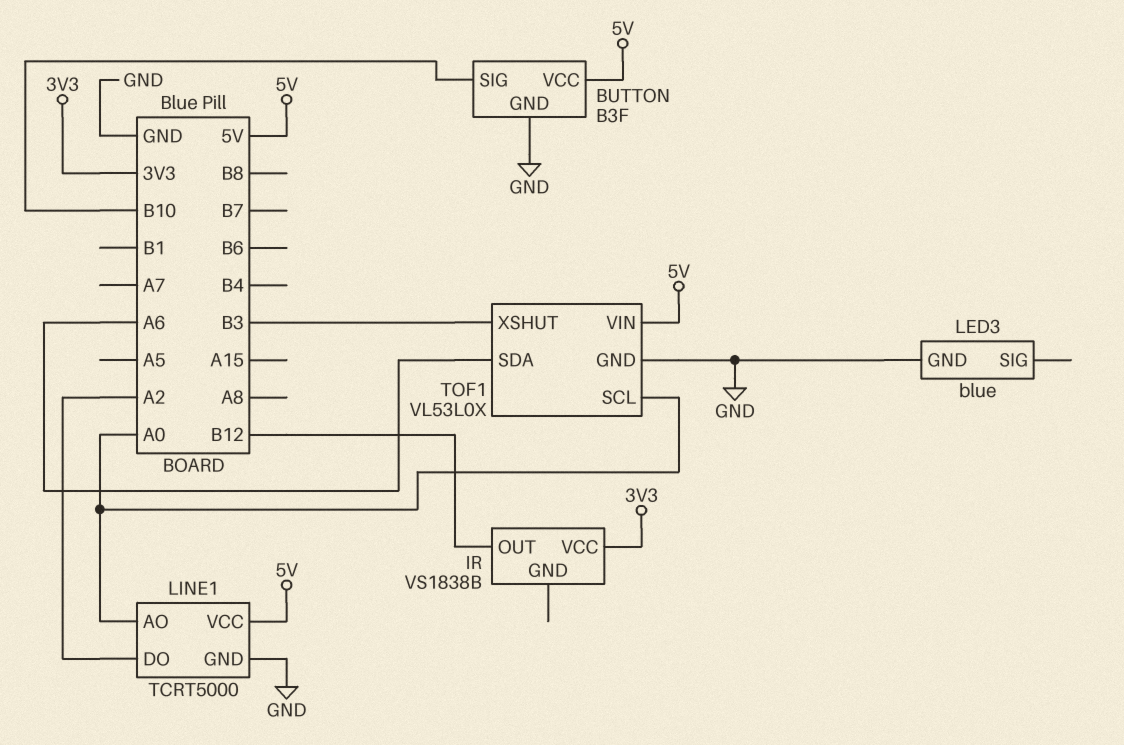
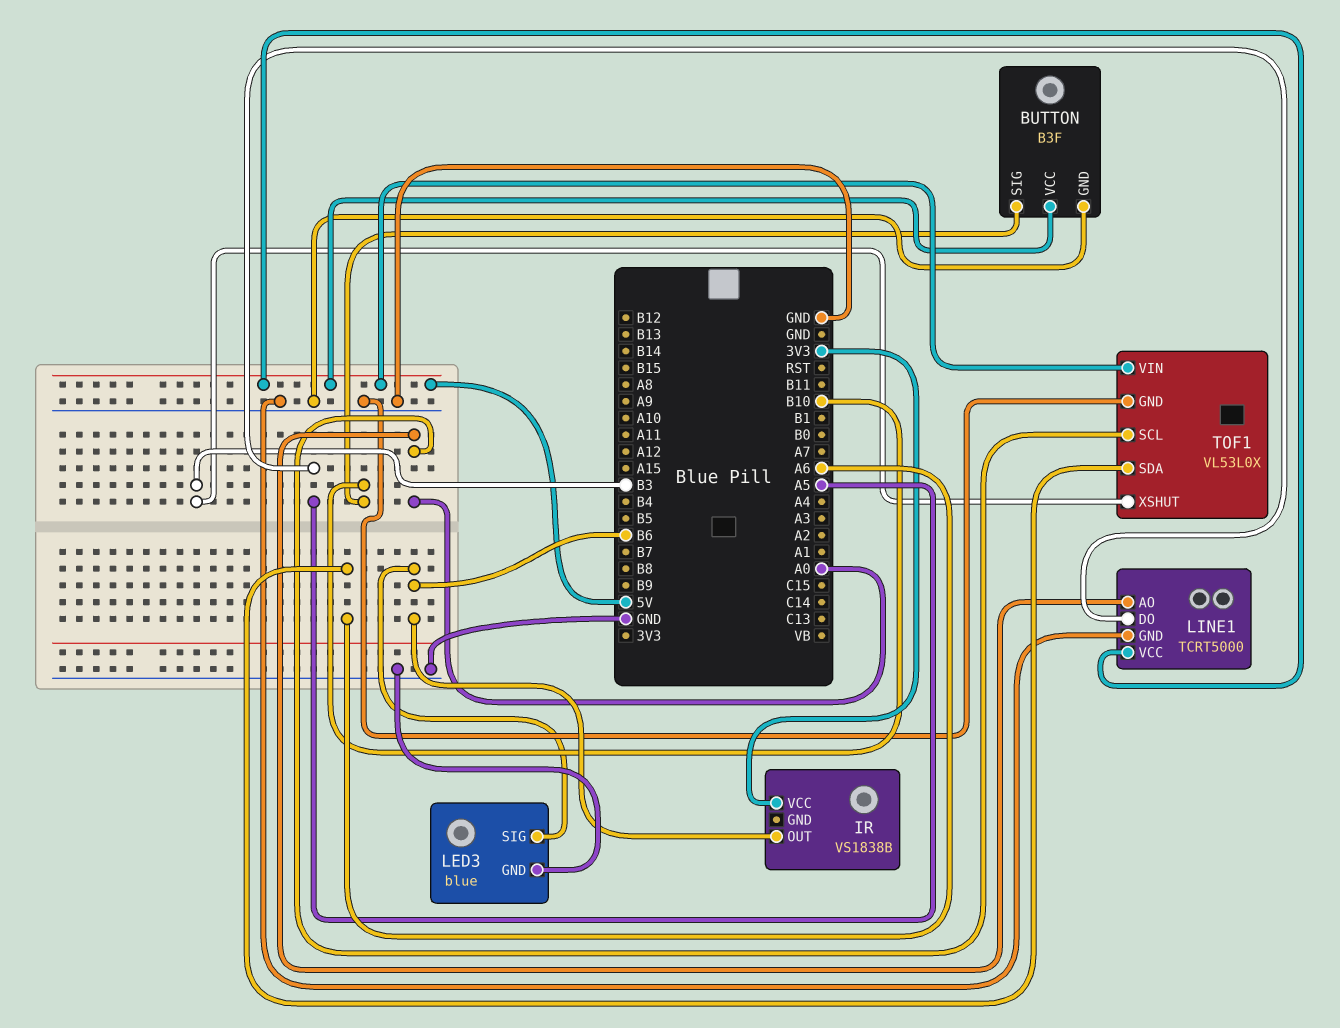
IR pin OUT: B12 -> B6
LED3 pin SIG: none -> B6
LINE1 pin DO: A2 -> A5

